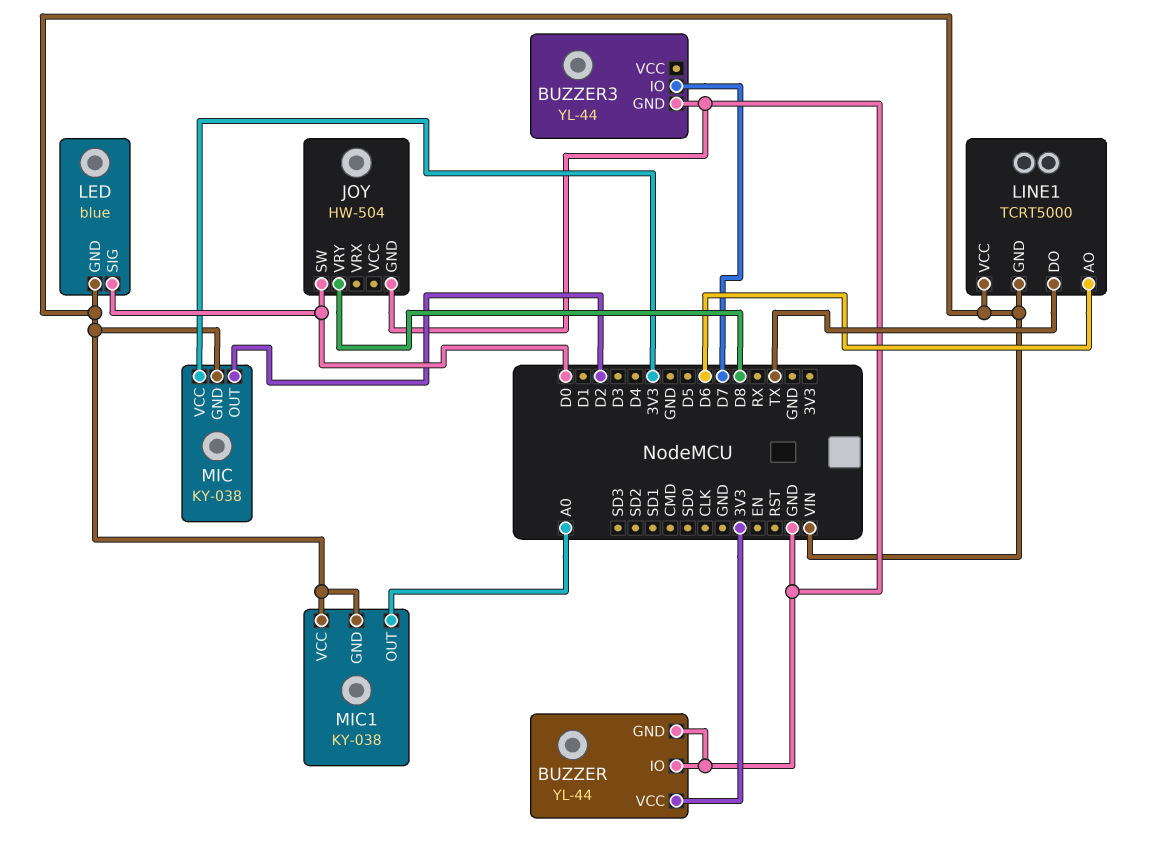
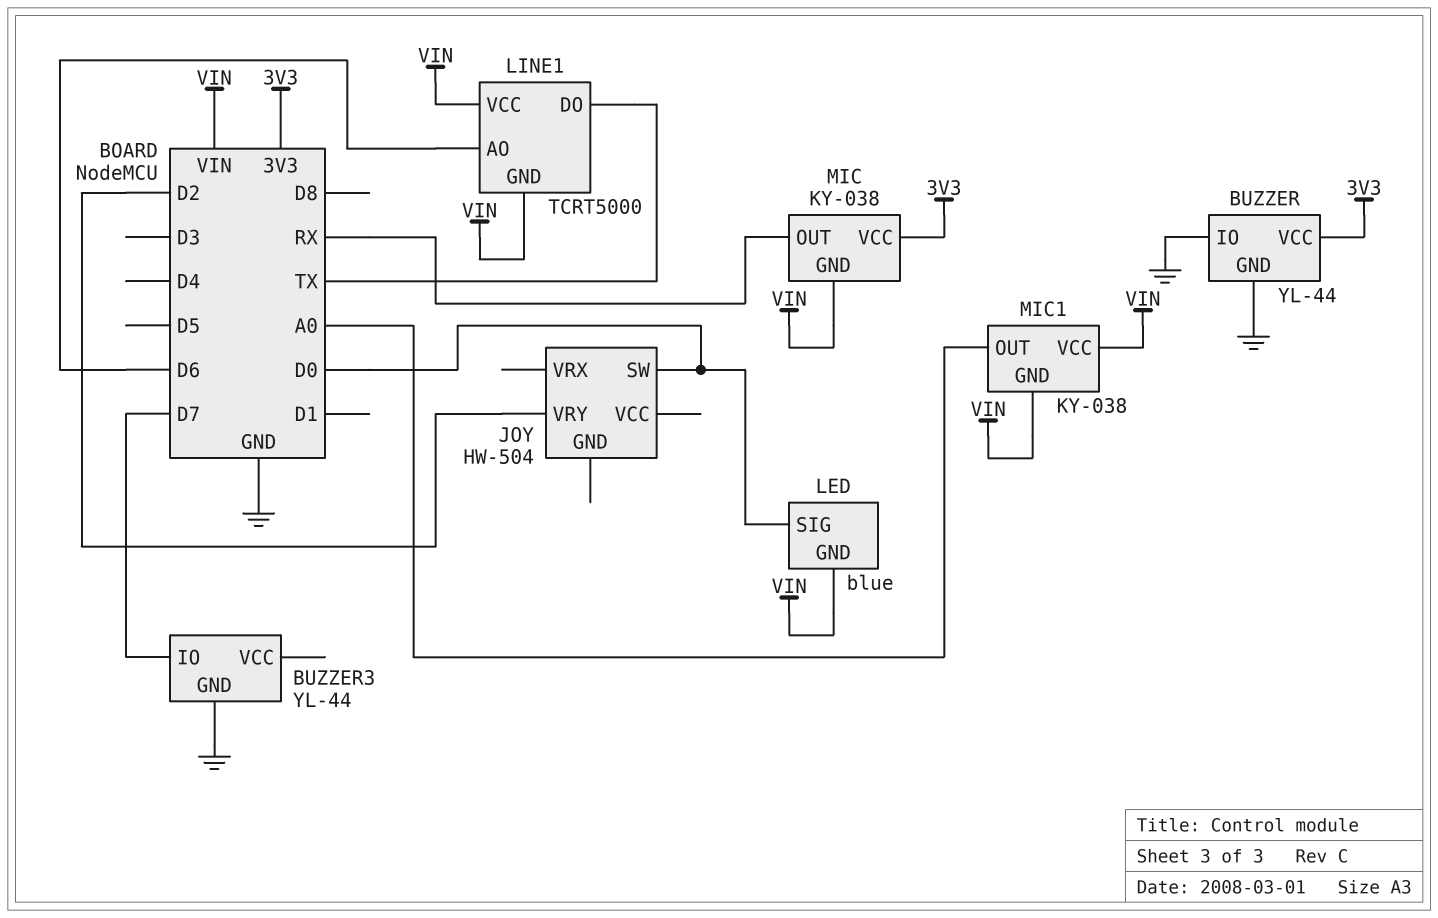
JOY pin GND: GND -> none
JOY pin VRY: D8 -> D2
MIC pin OUT: D2 -> RX

